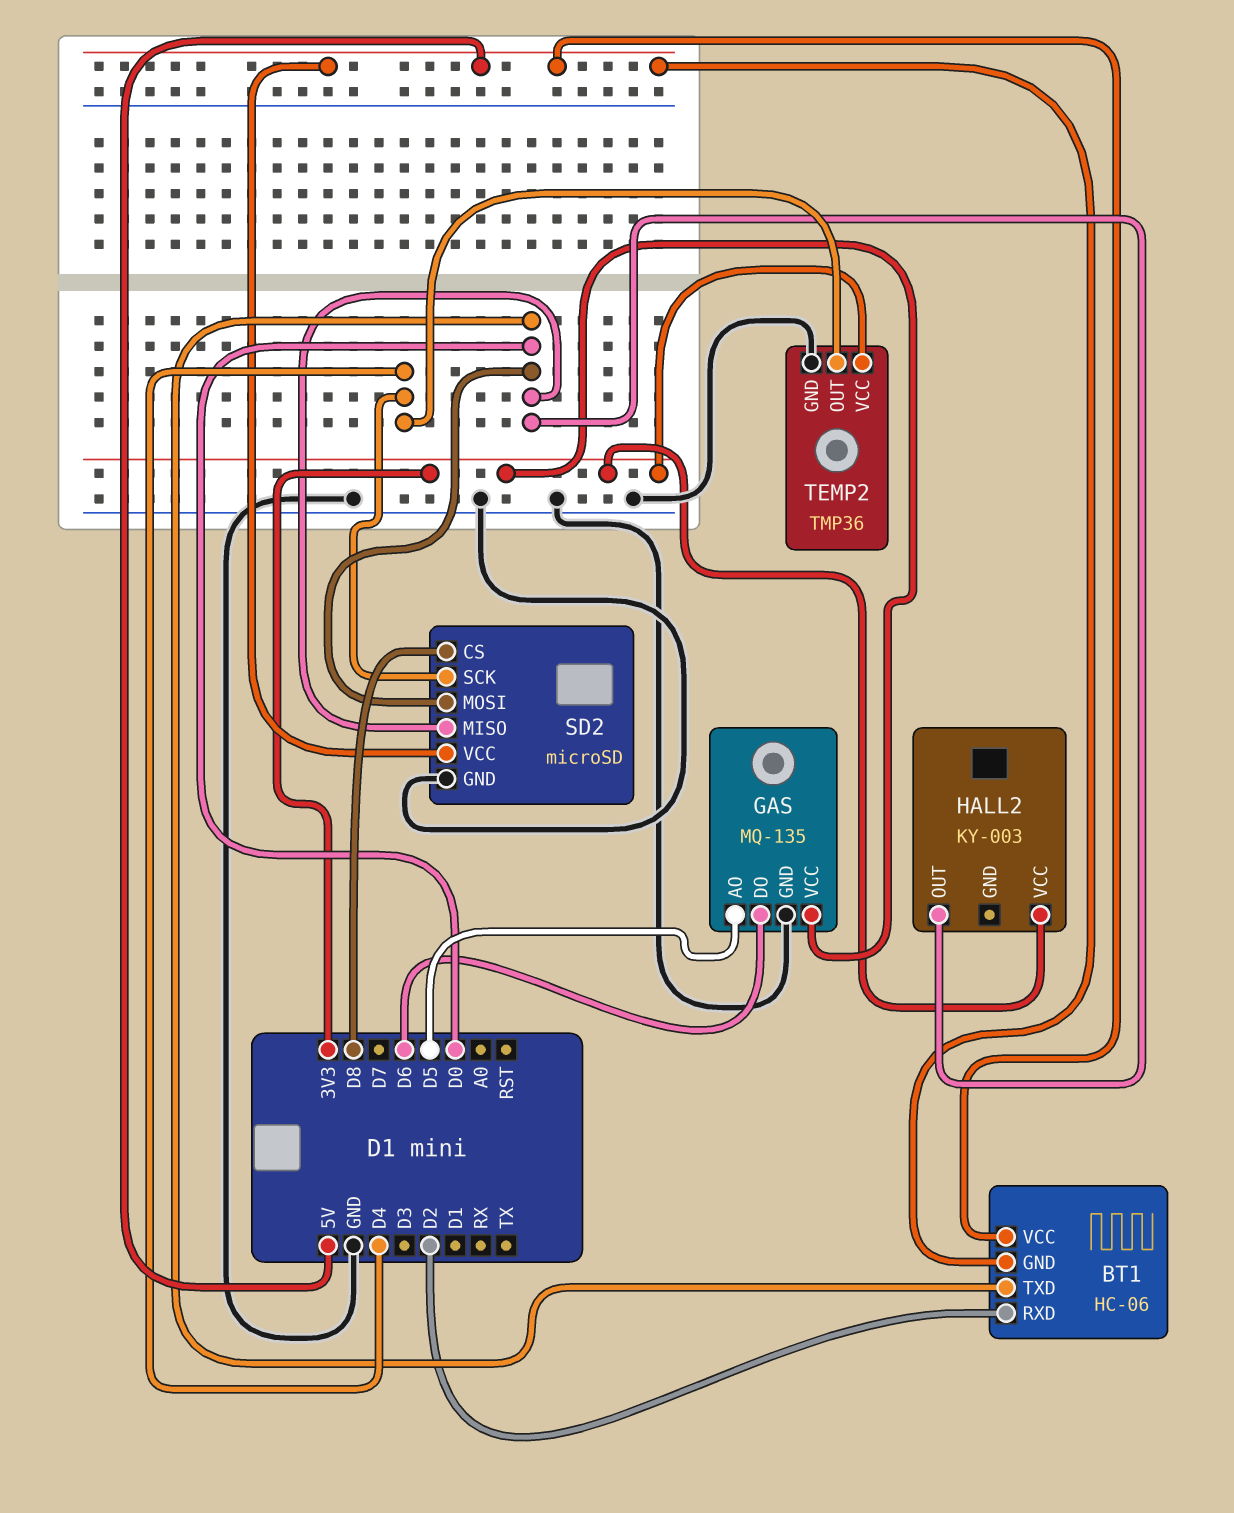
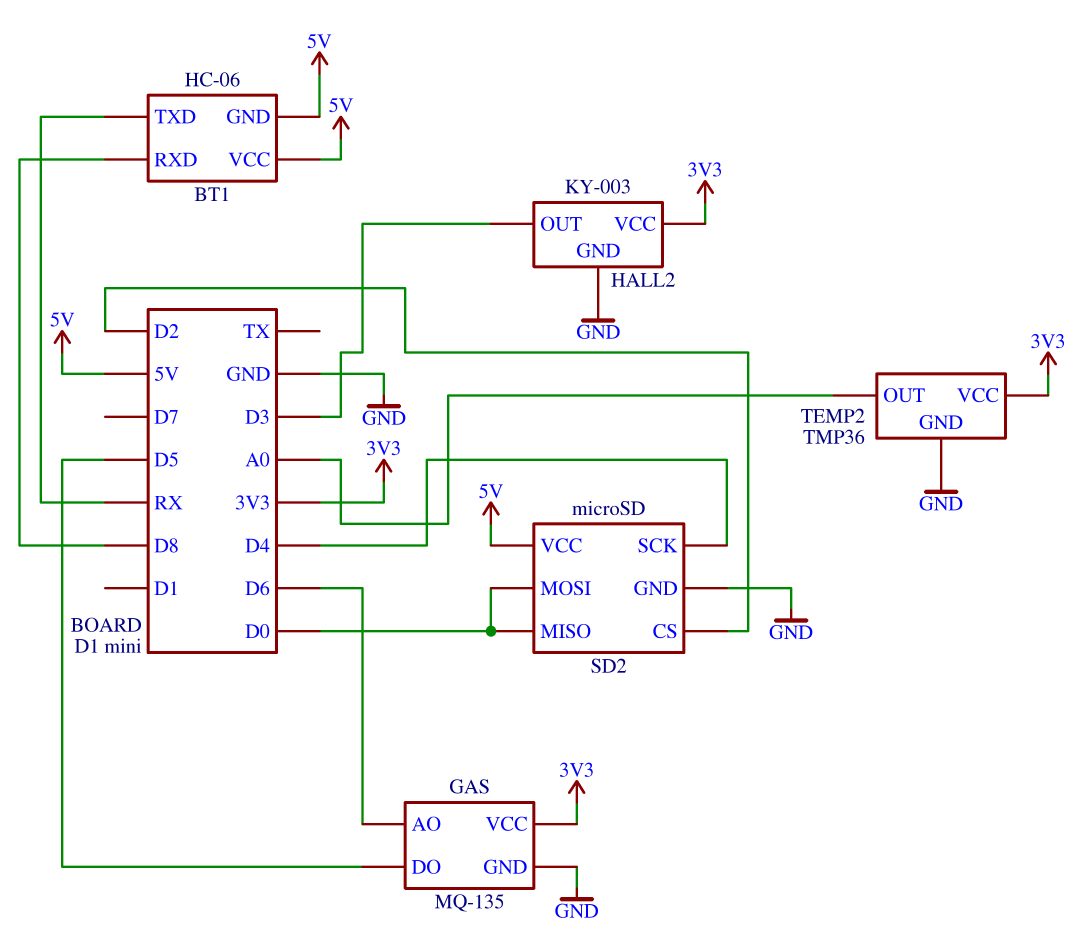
BT1 pin RXD: D2 -> D8
BT1 pin TXD: D0 -> RX
GAS pin AO: D5 -> D6
GAS pin DO: D6 -> D5
HALL2 pin GND: none -> GND
HALL2 pin OUT: D0 -> D3
SD2 pin CS: D8 -> D2
TEMP2 pin OUT: D4 -> A0

